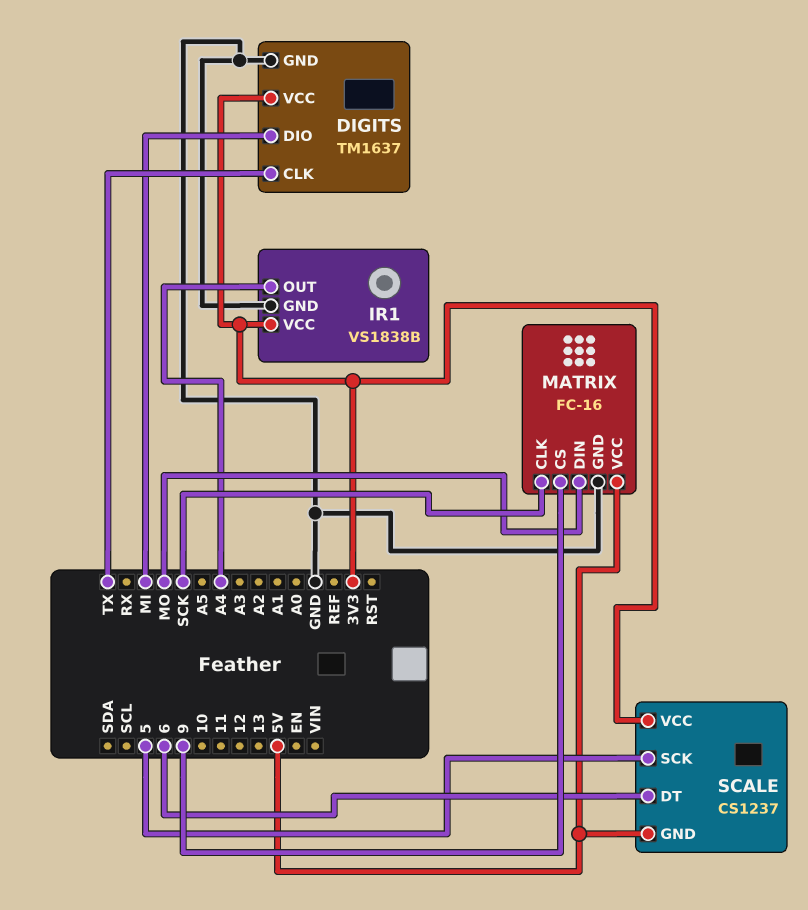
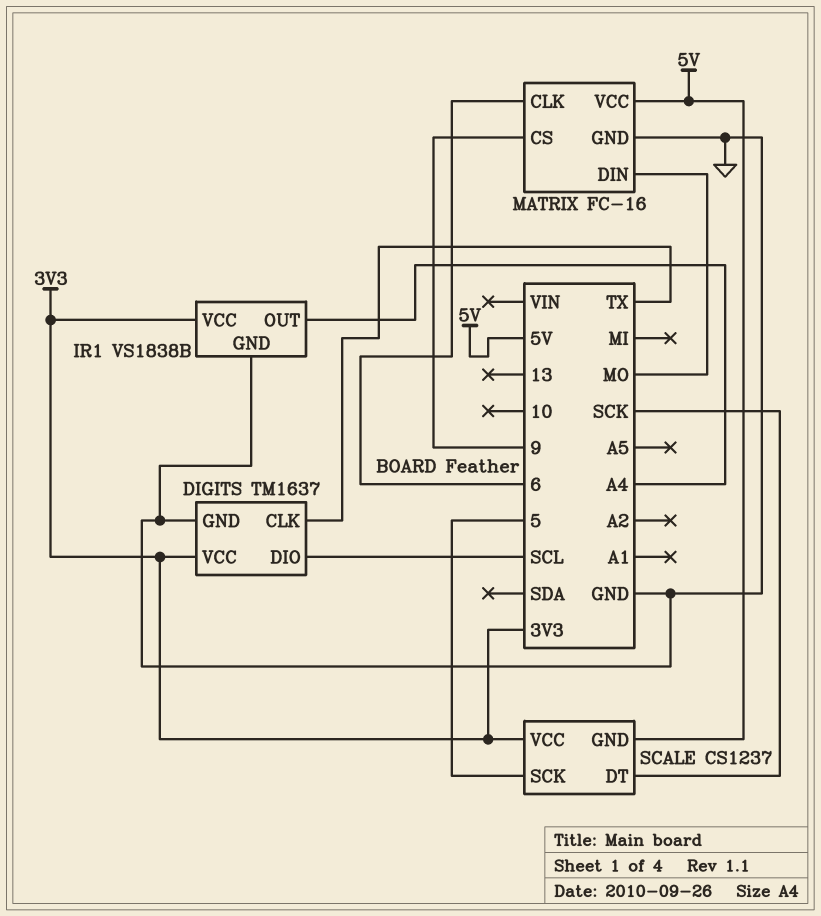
DIGITS pin DIO: MI -> SCL
MATRIX pin CLK: SCK -> 6
SCALE pin DT: 6 -> SCK

